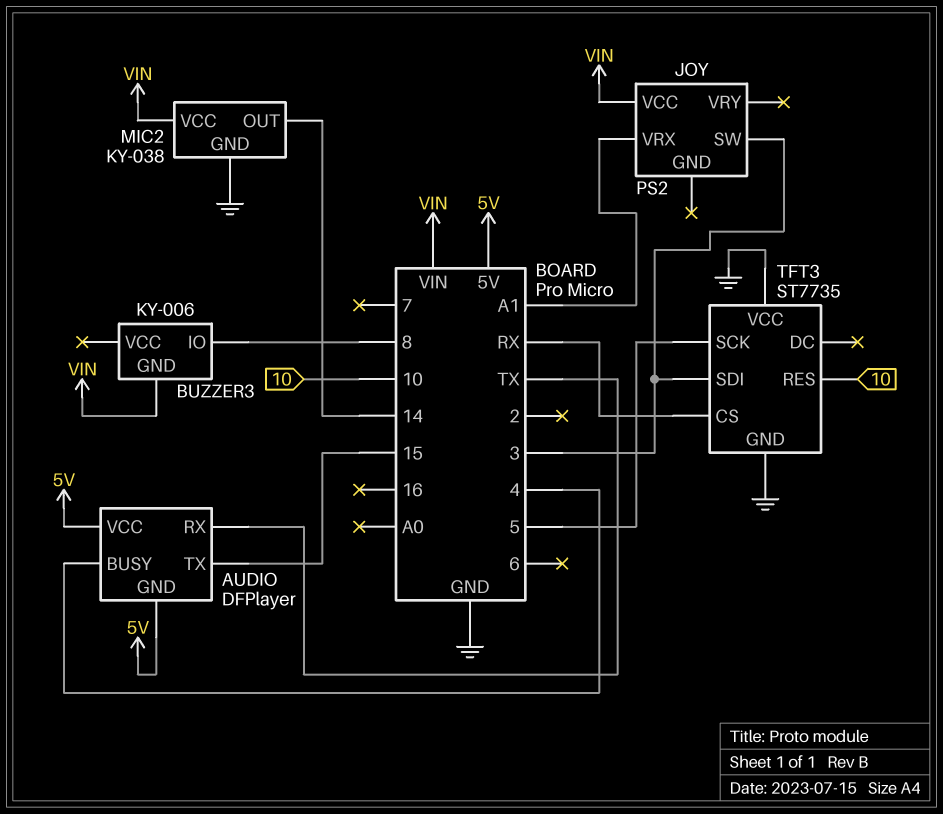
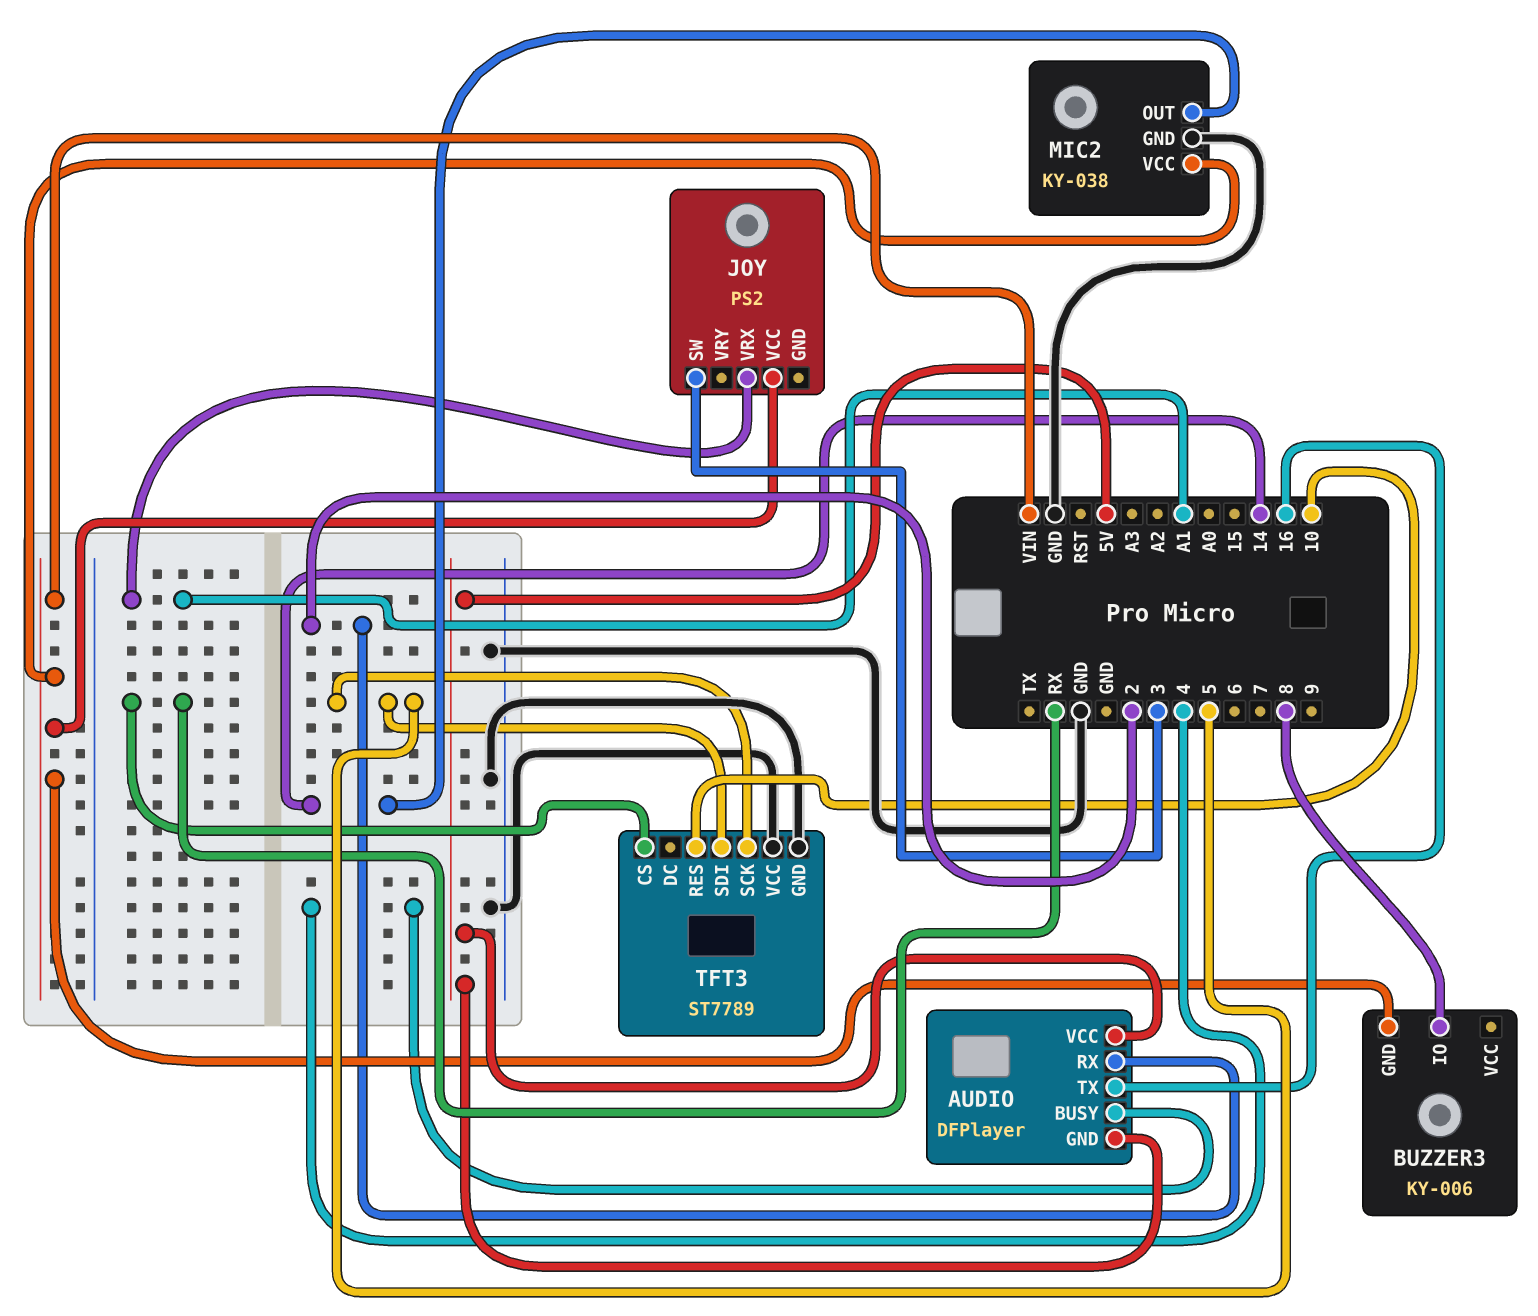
AUDIO pin RX: TX -> 2
AUDIO pin TX: 15 -> 16
TFT3: ST7735 -> ST7789
TFT3 pin SDI: 3 -> 5

